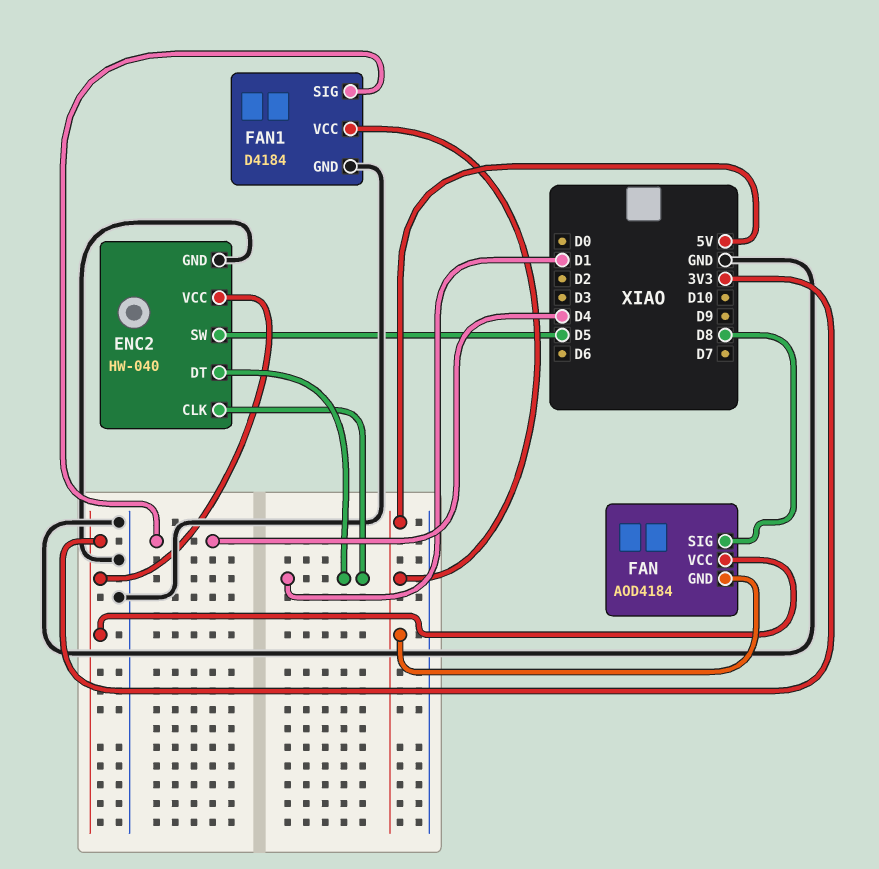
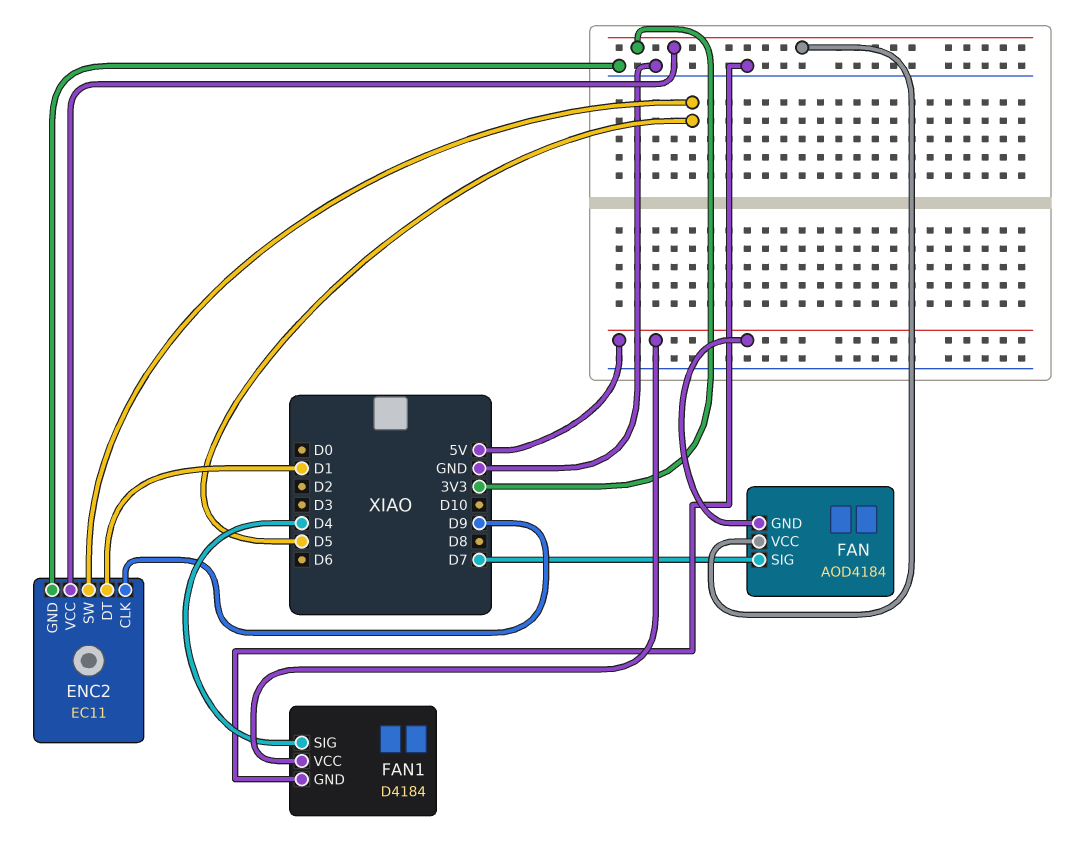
ENC2: HW-040 -> EC11
ENC2 pin CLK: D1 -> D9
FAN pin SIG: D8 -> D7

